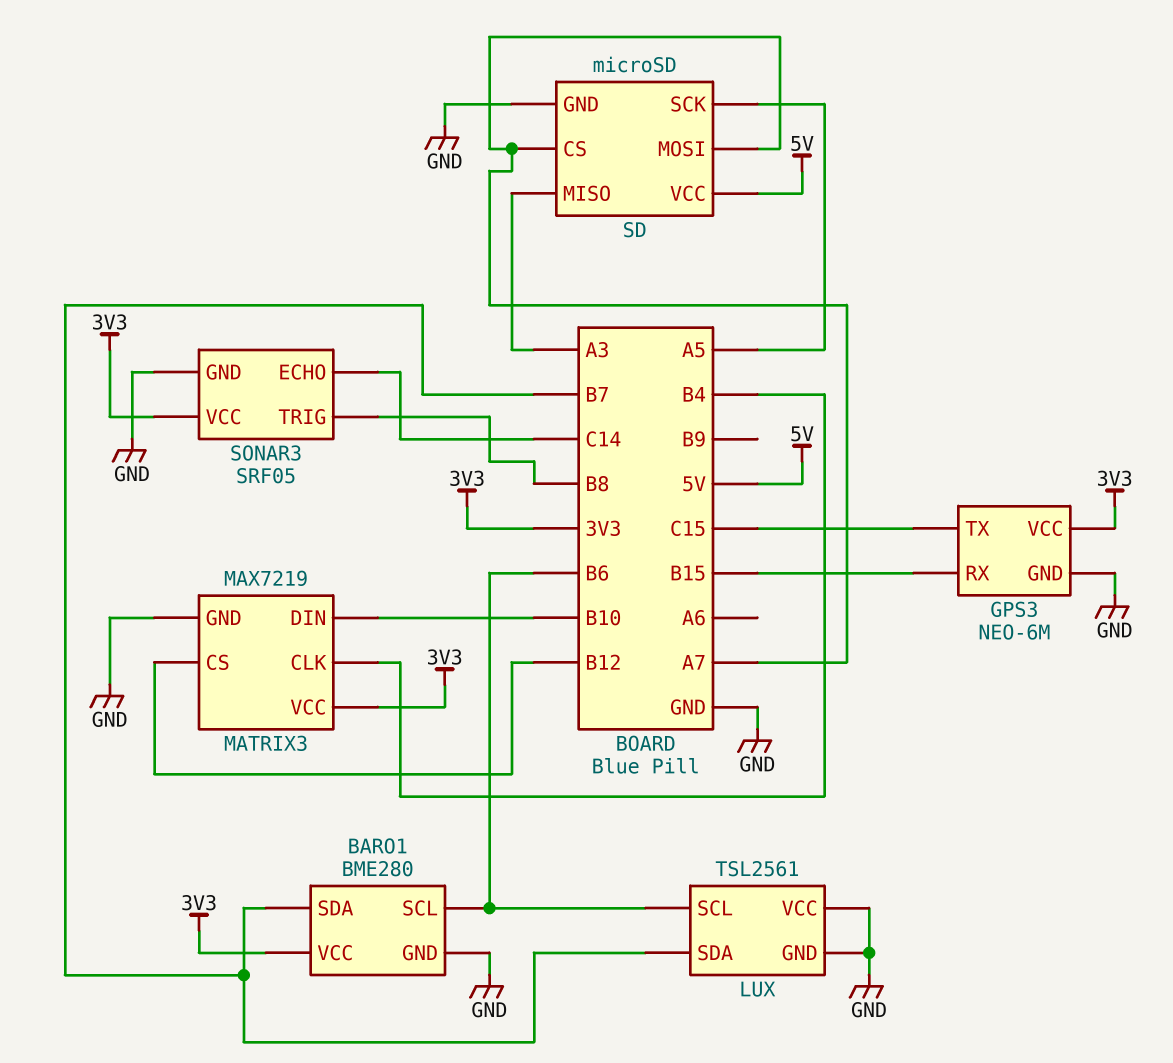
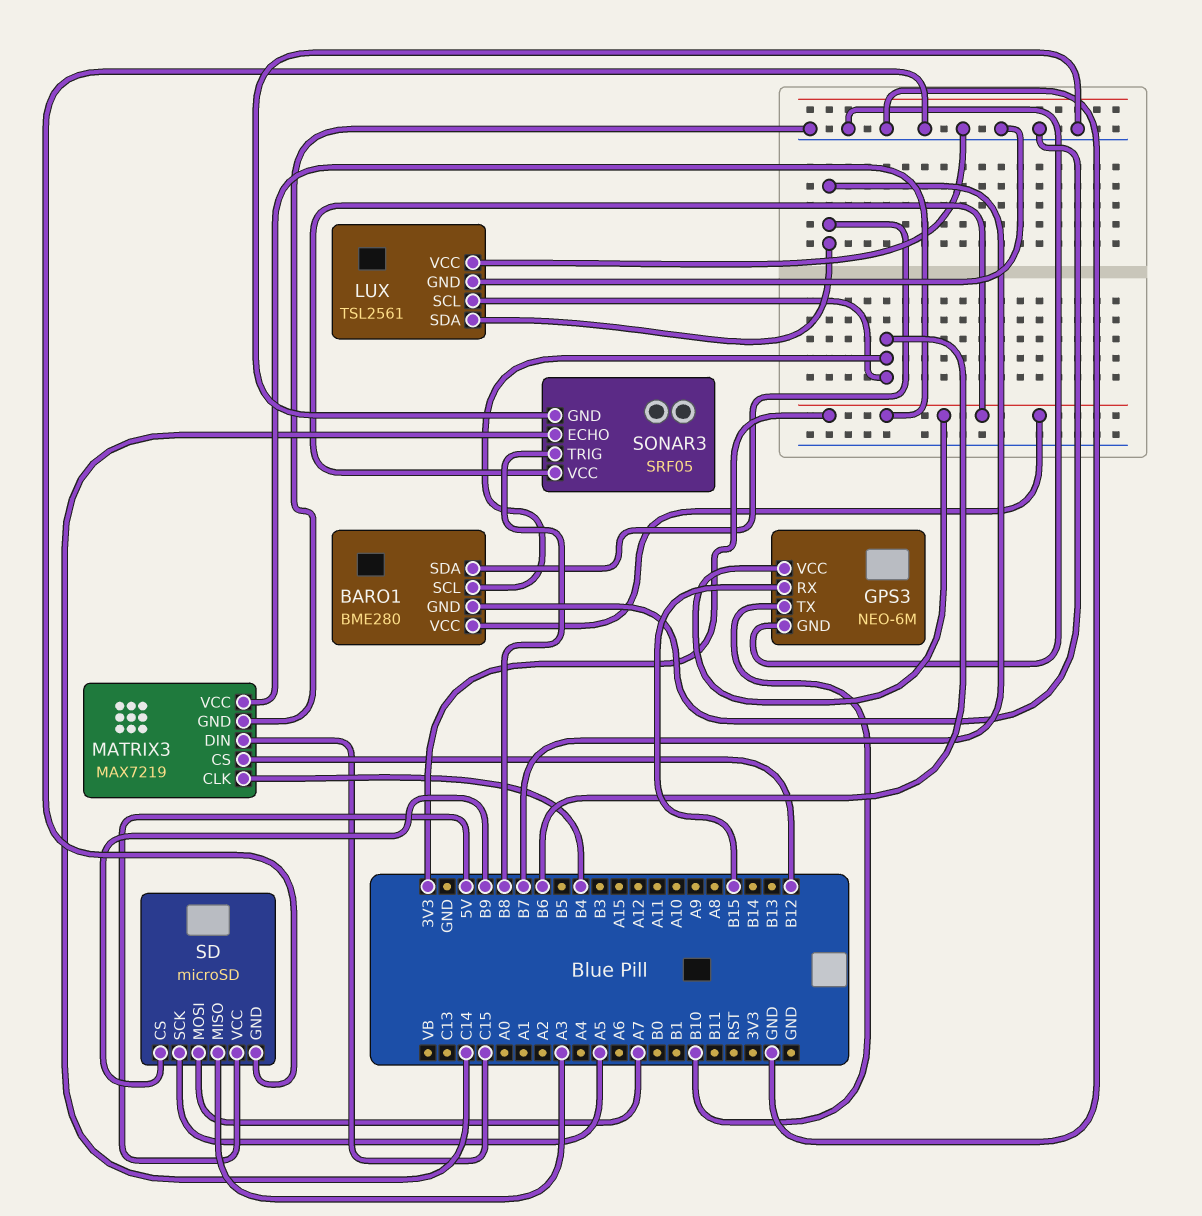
GPS3 pin TX: C15 -> B10
MATRIX3 pin DIN: B10 -> C15
SD pin CS: A7 -> B9

